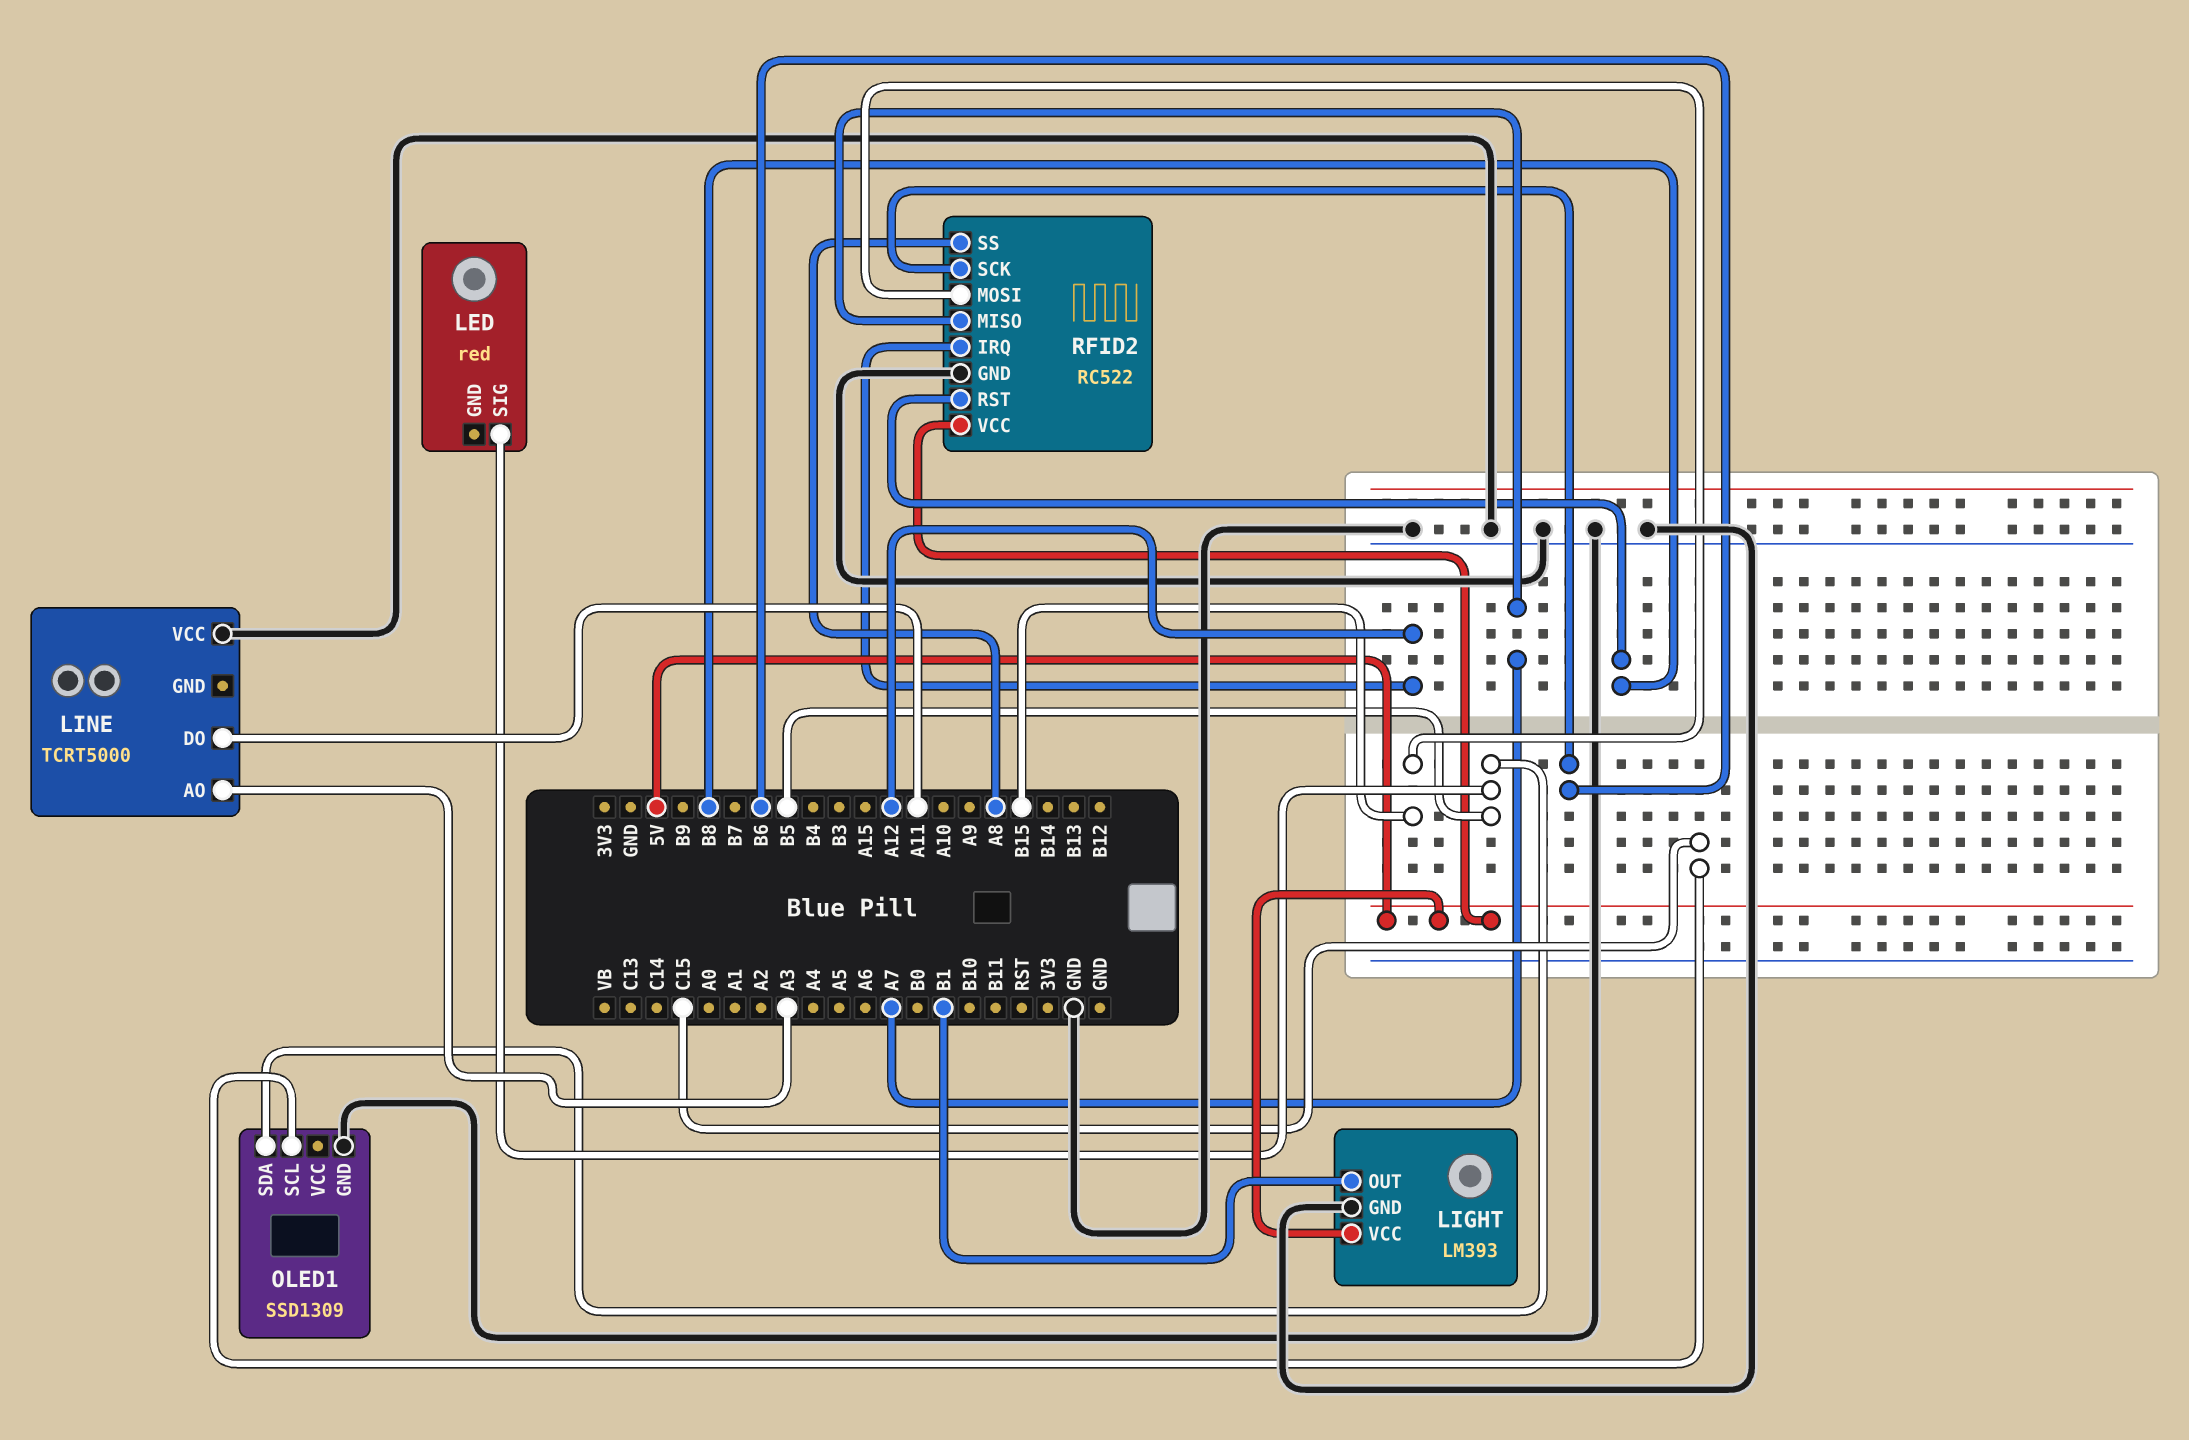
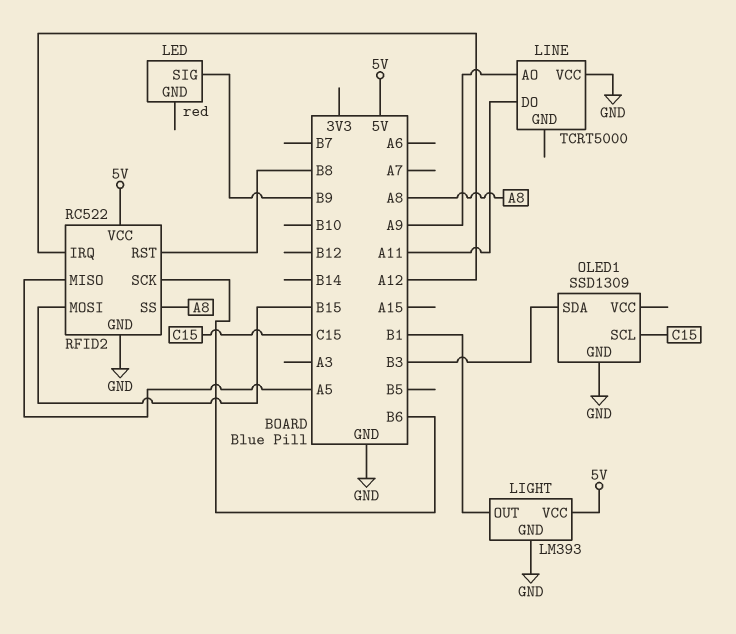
LED pin SIG: B5 -> B9
LINE pin AO: A3 -> A9
OLED1 pin SDA: B5 -> B3
RFID2 pin MISO: A7 -> A5

